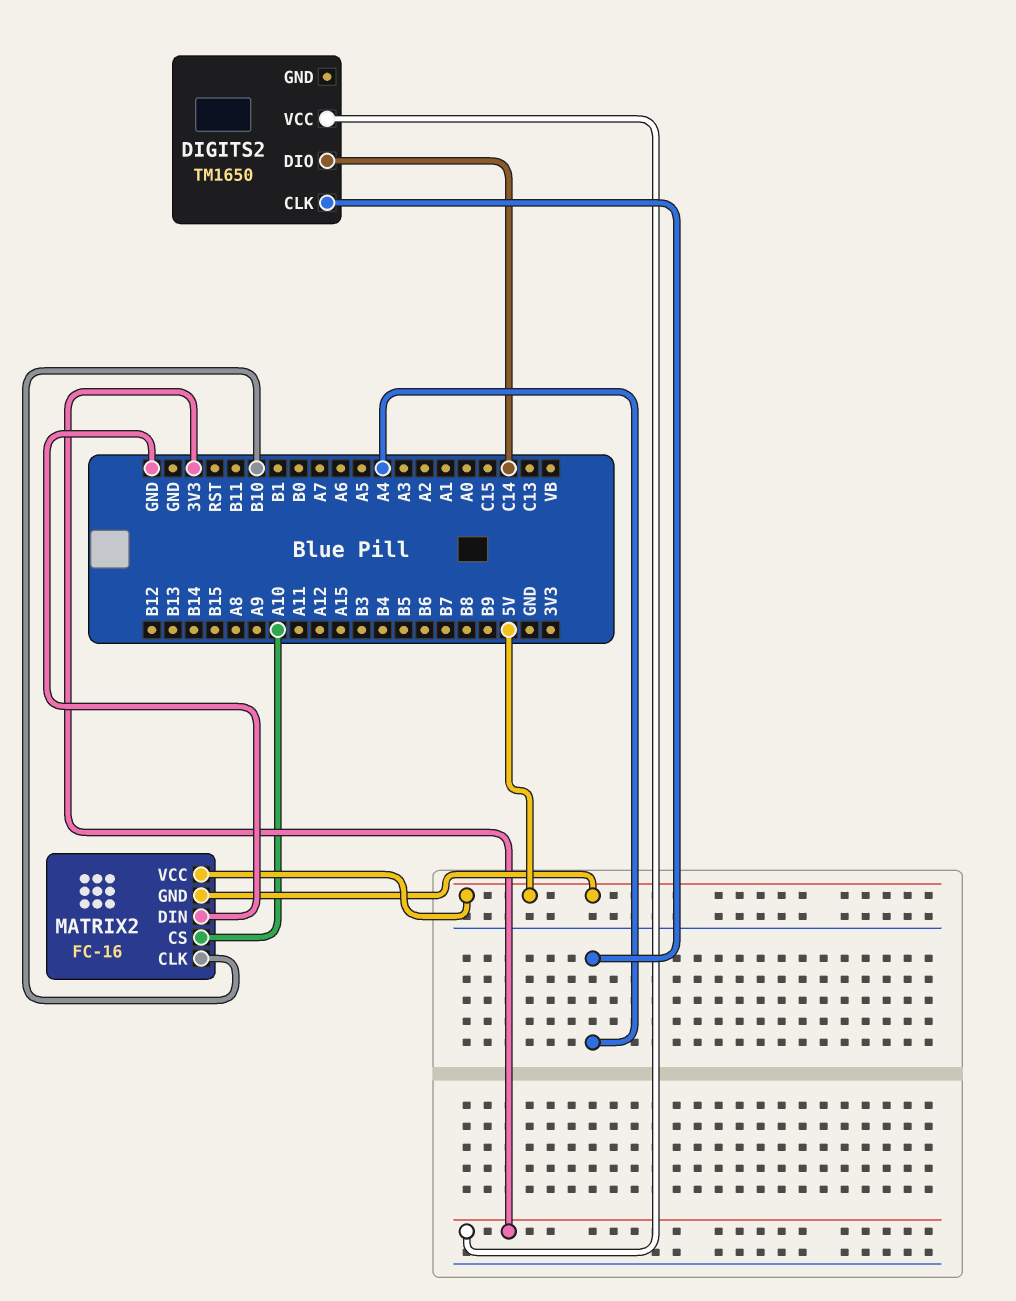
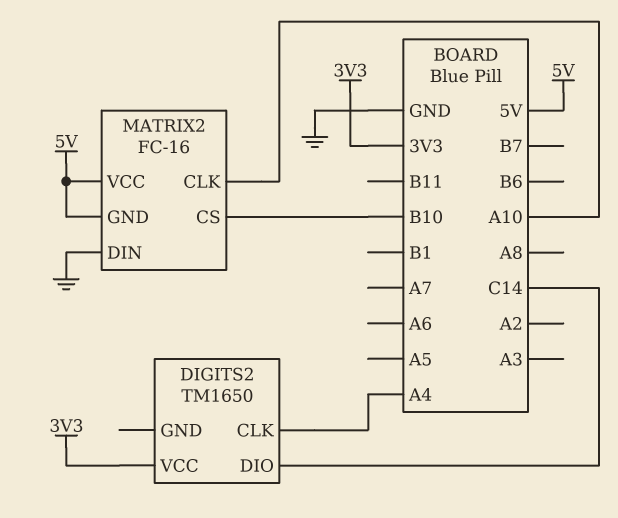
MATRIX2 pin CLK: B10 -> A10
MATRIX2 pin CS: A10 -> B10

